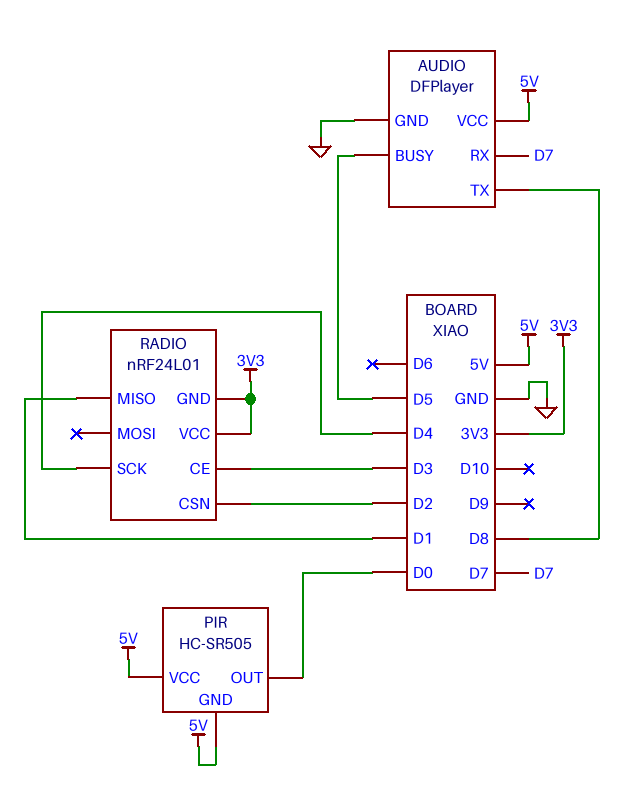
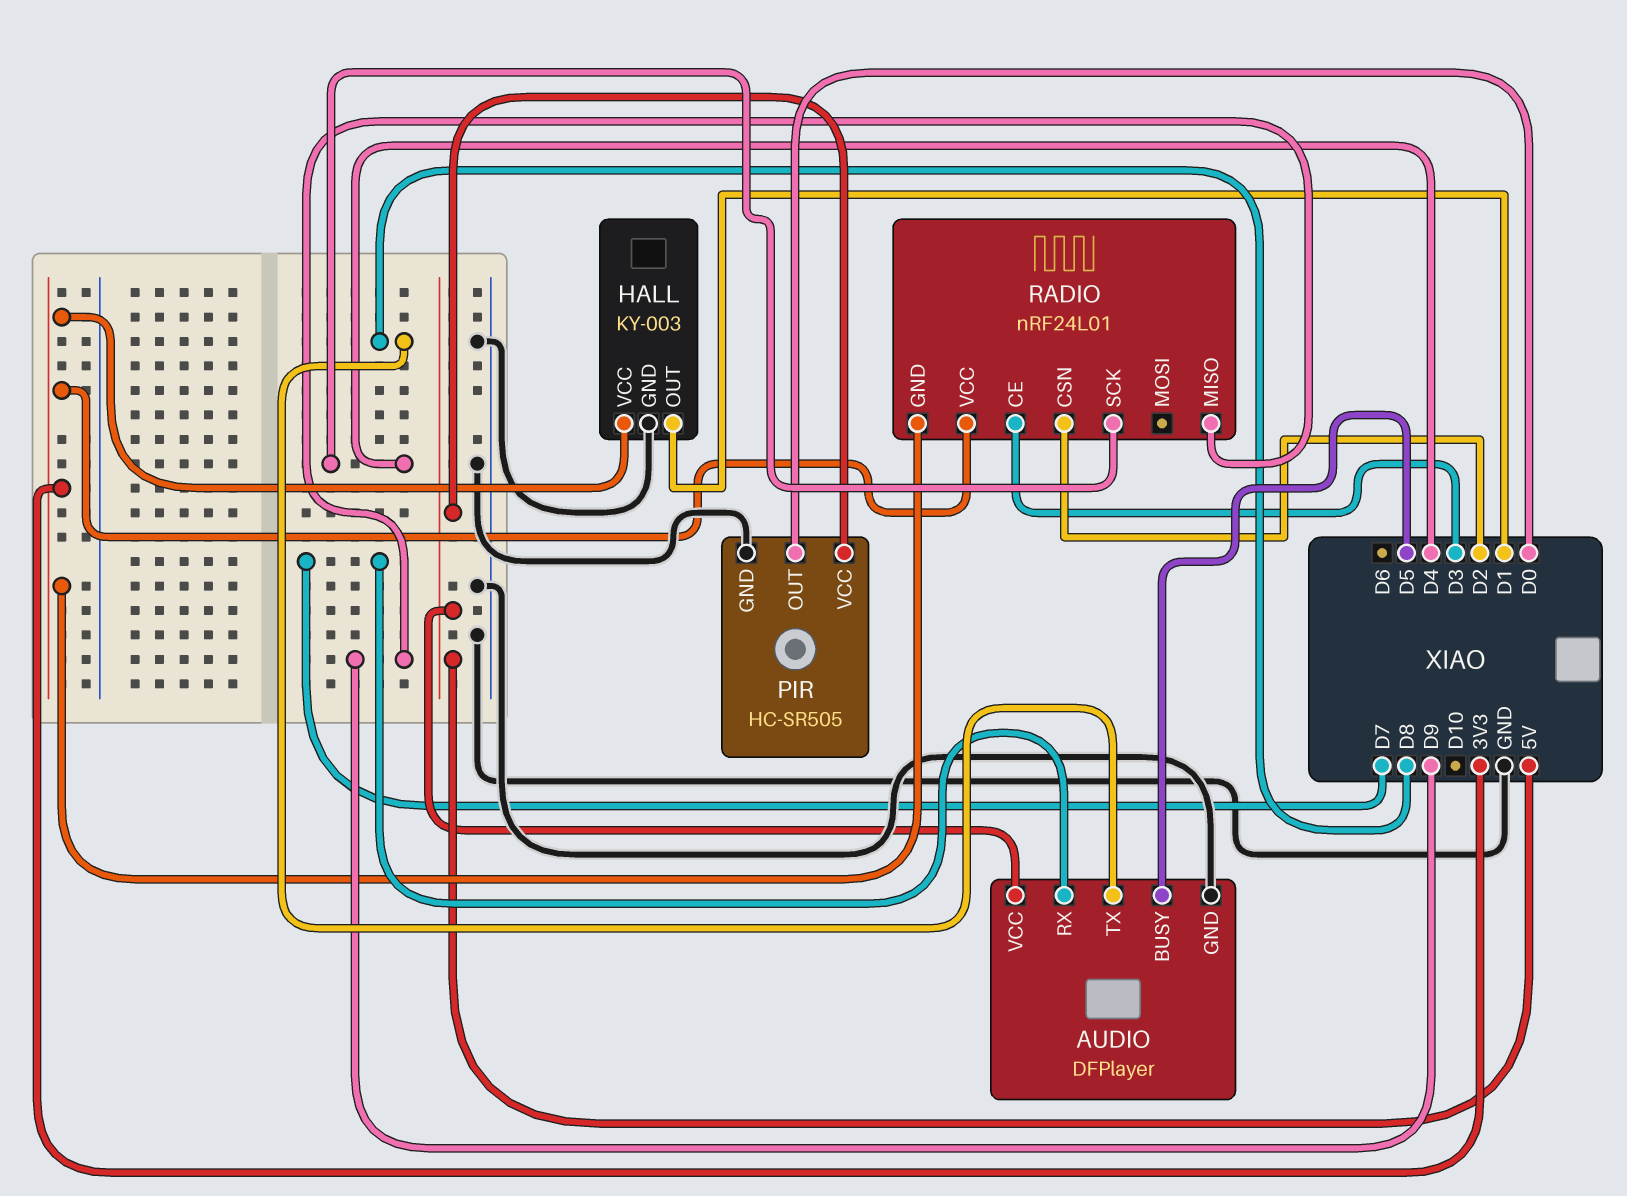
HALL: none -> KY-003
HALL pin GND: none -> GND
HALL pin OUT: none -> D1
HALL pin VCC: none -> 3V3
PIR pin GND: 5V -> GND
RADIO pin MISO: D1 -> D9

